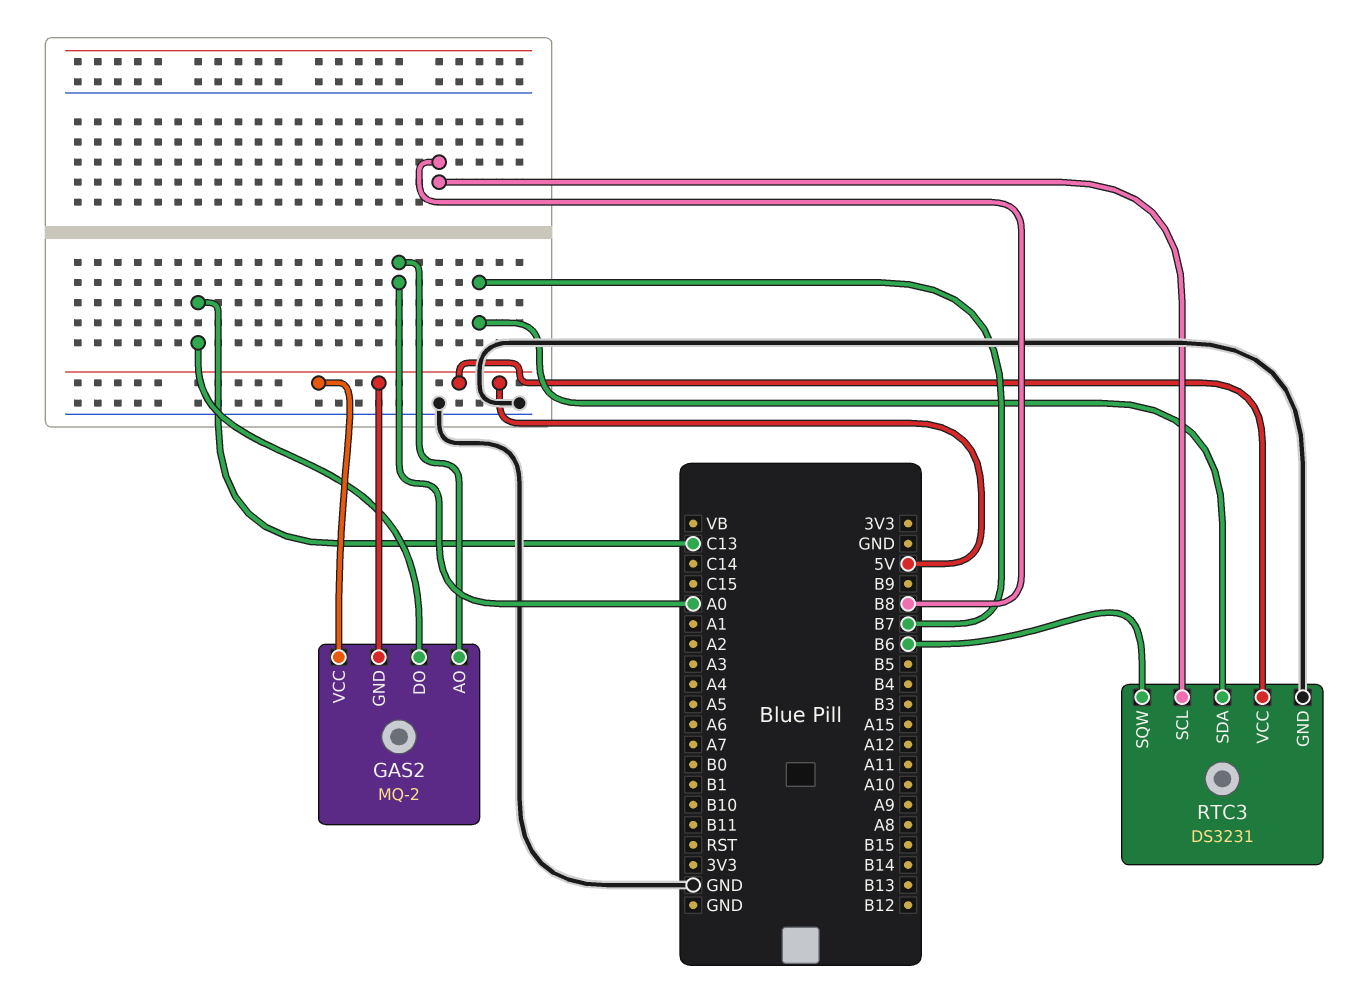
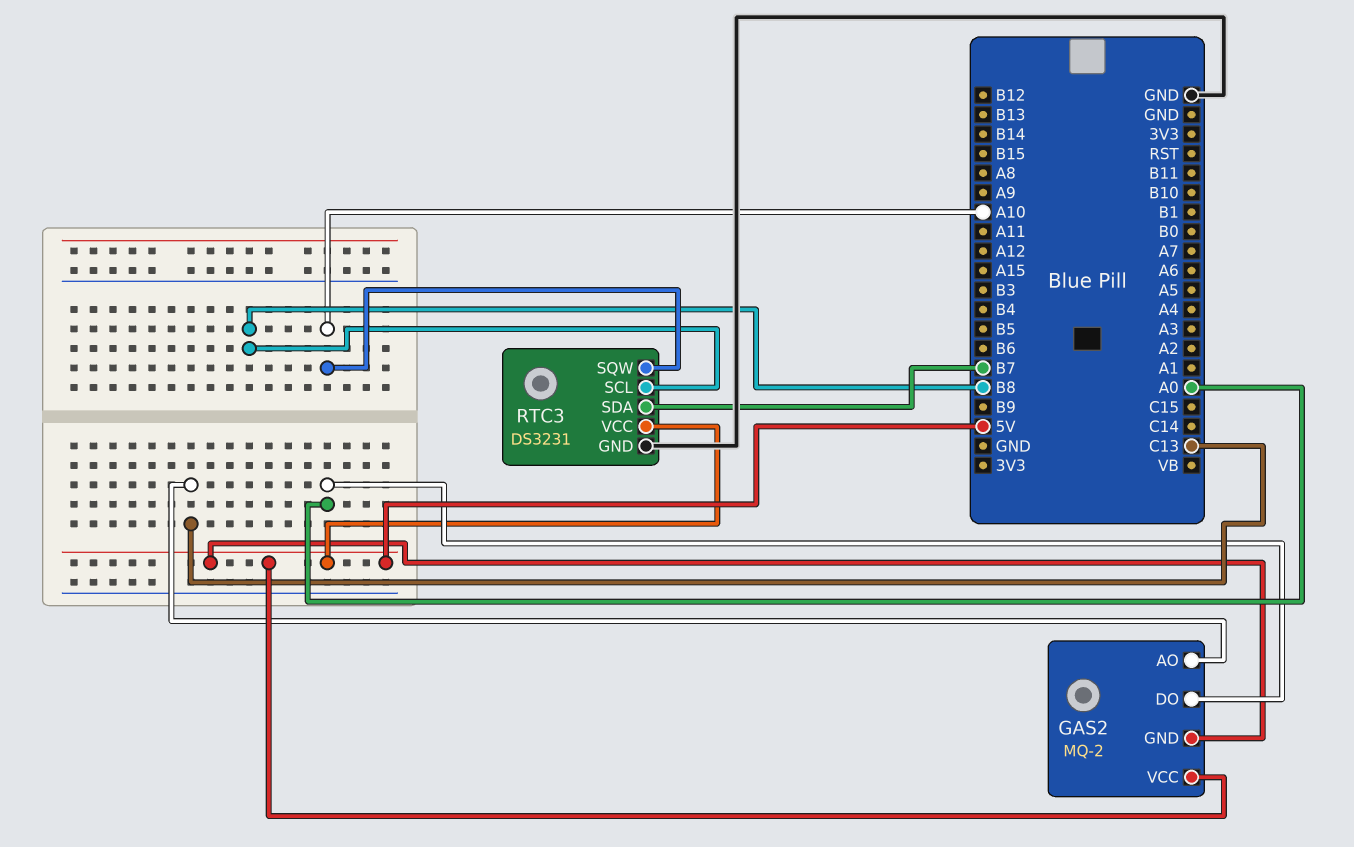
GAS2 pin AO: A0 -> C13
GAS2 pin DO: C13 -> A0
RTC3 pin SQW: B6 -> A10

